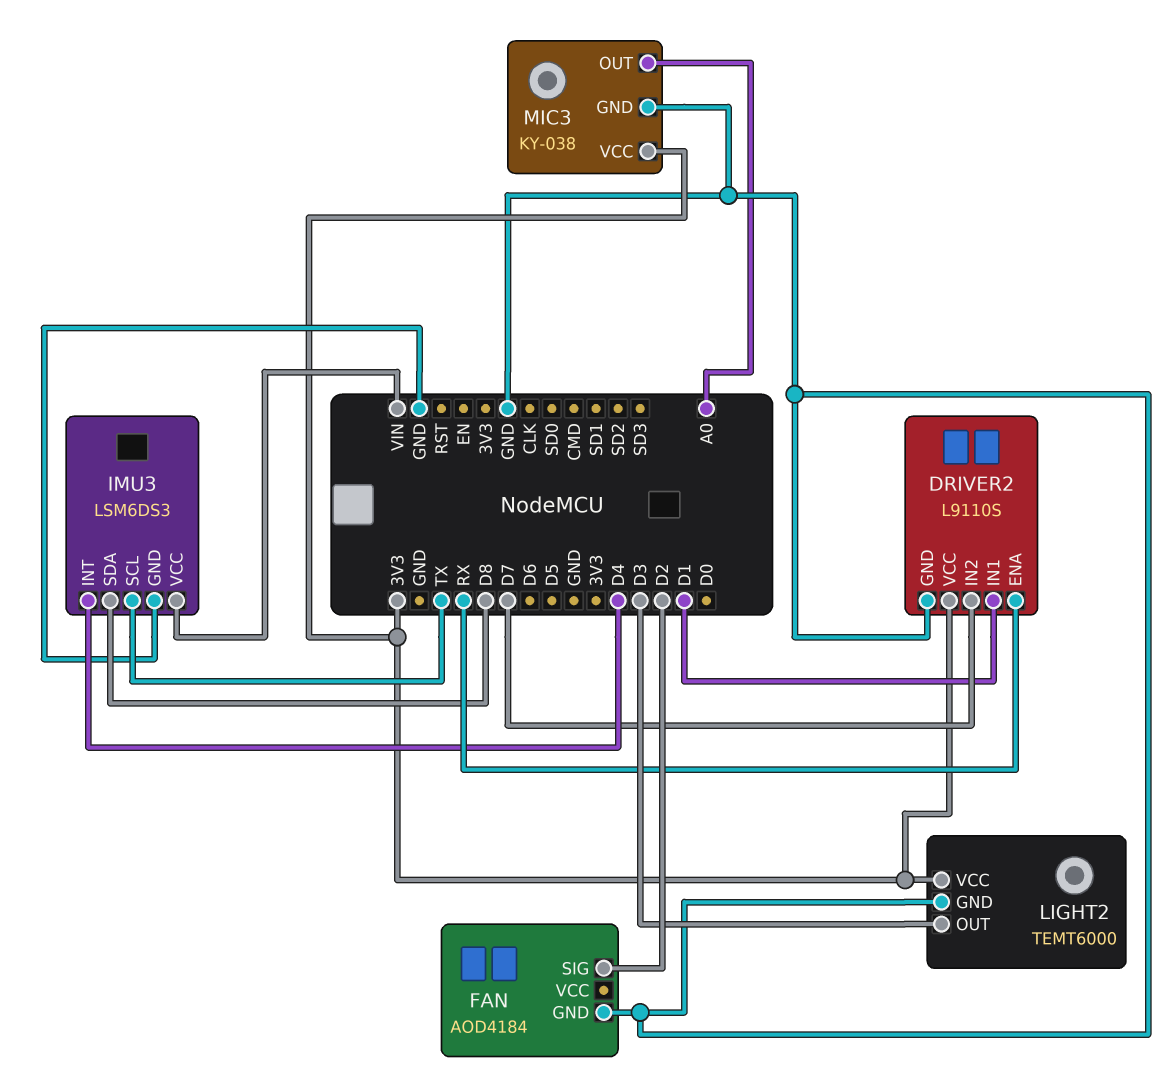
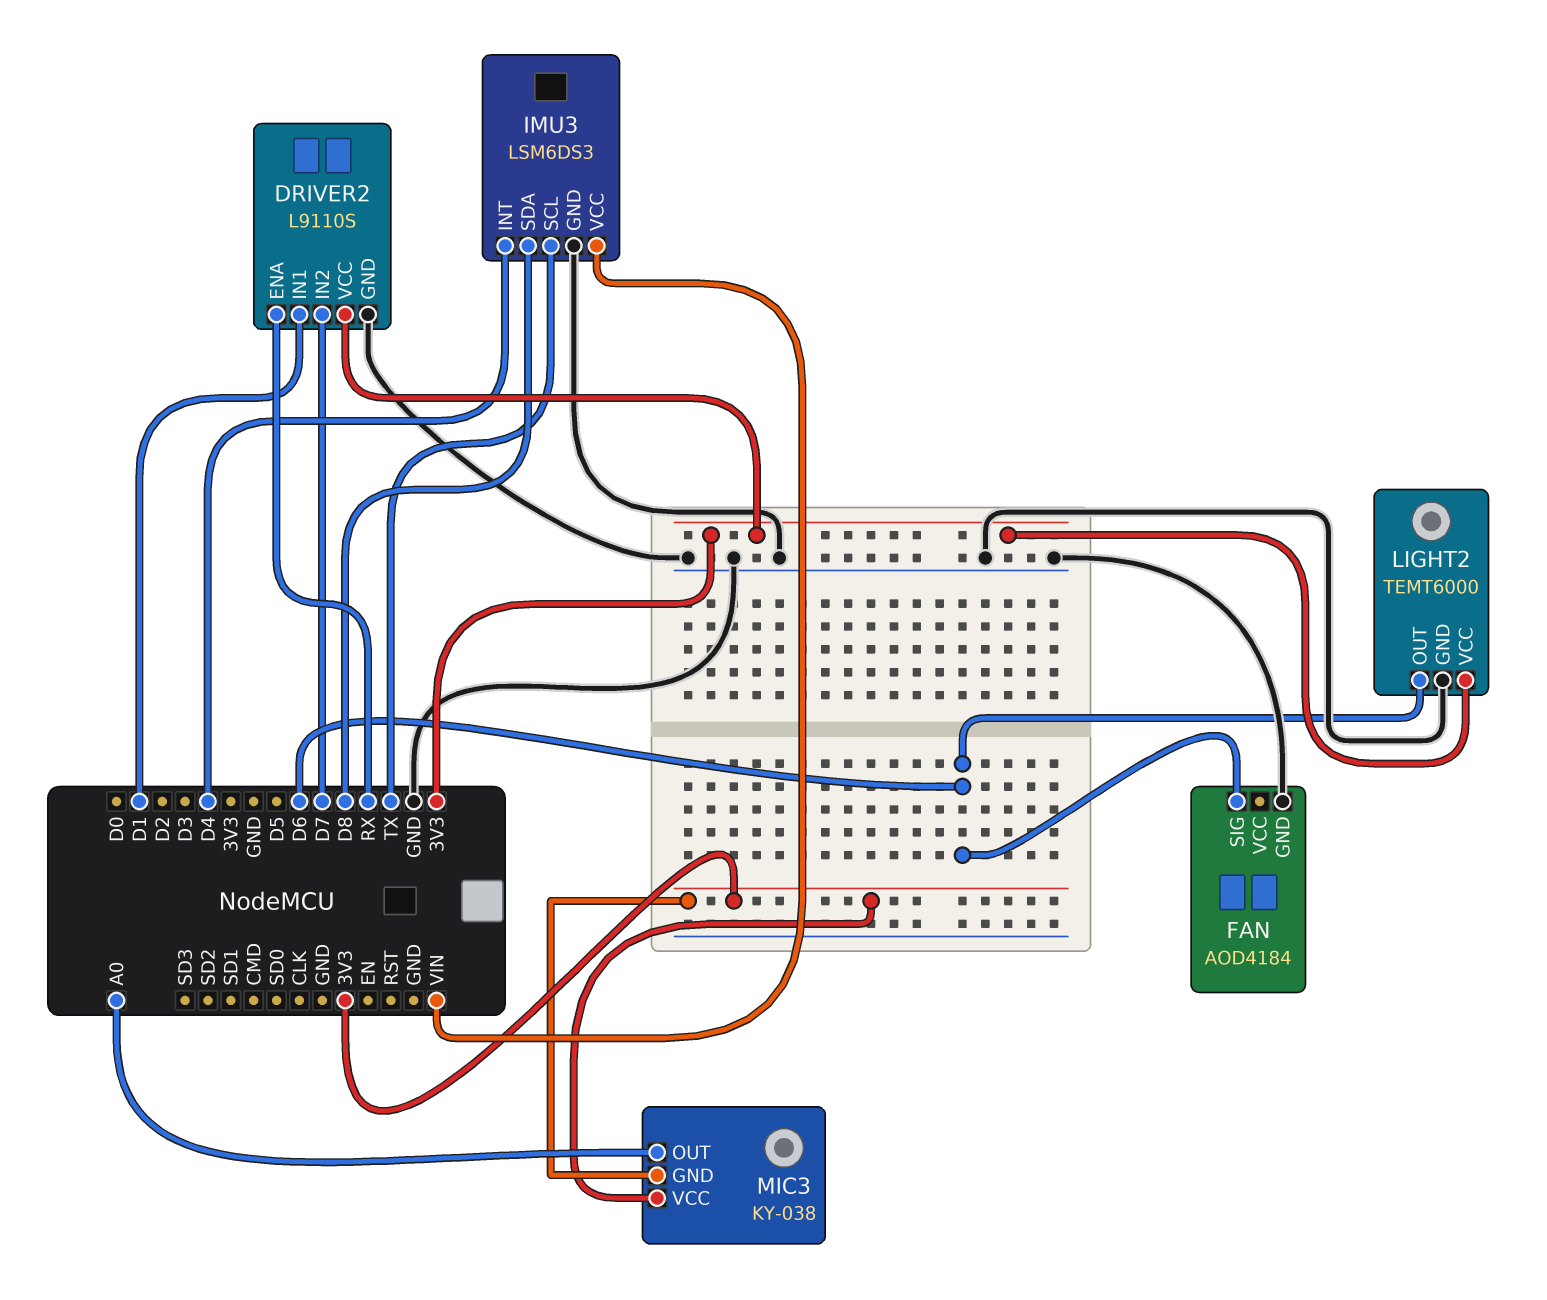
FAN pin SIG: D2 -> D6
LIGHT2 pin OUT: D3 -> D6
MIC3 pin GND: GND -> 3V3

